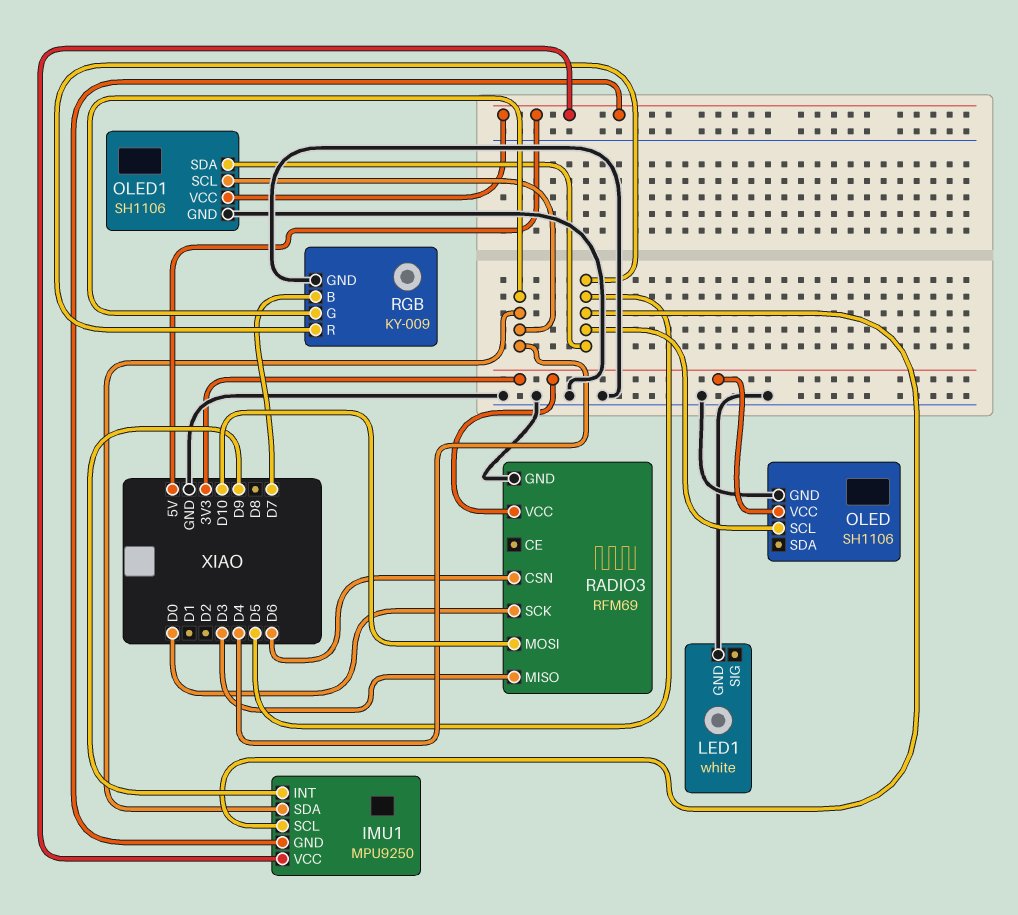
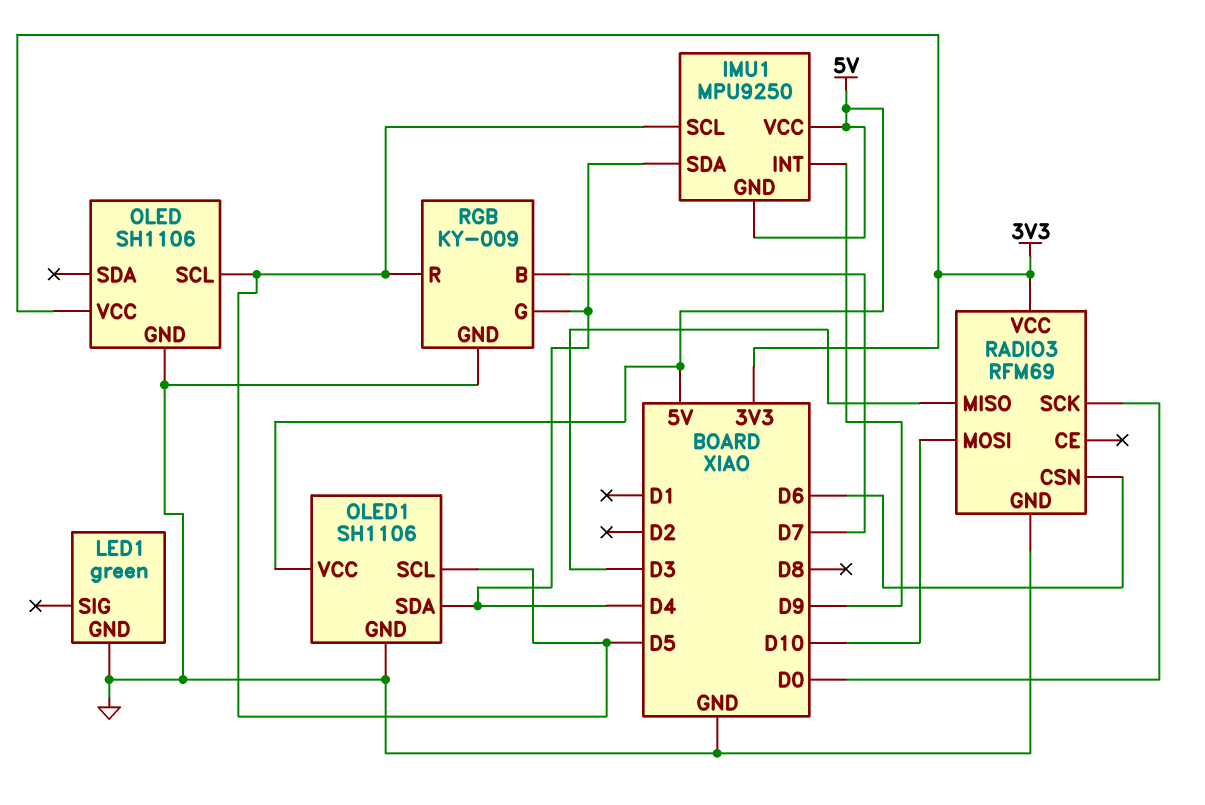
LED1: white -> green
OLED1 pin SCL: D4 -> D5
OLED1 pin SDA: D5 -> D4

